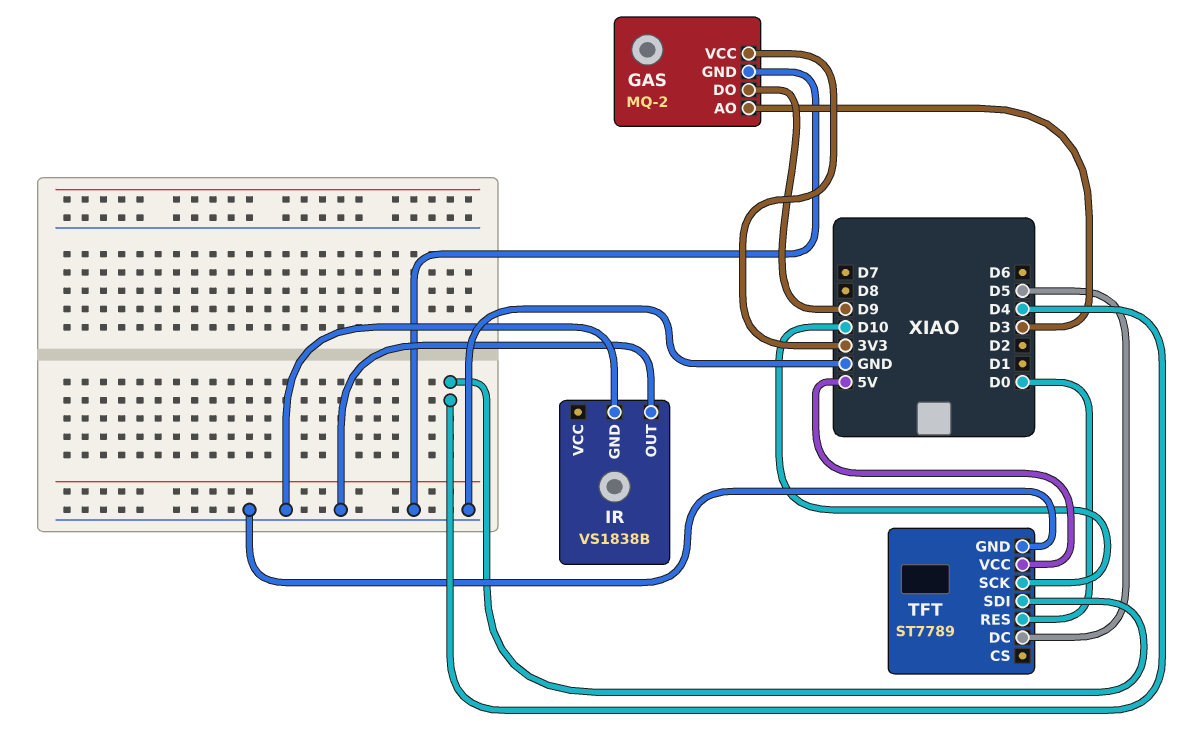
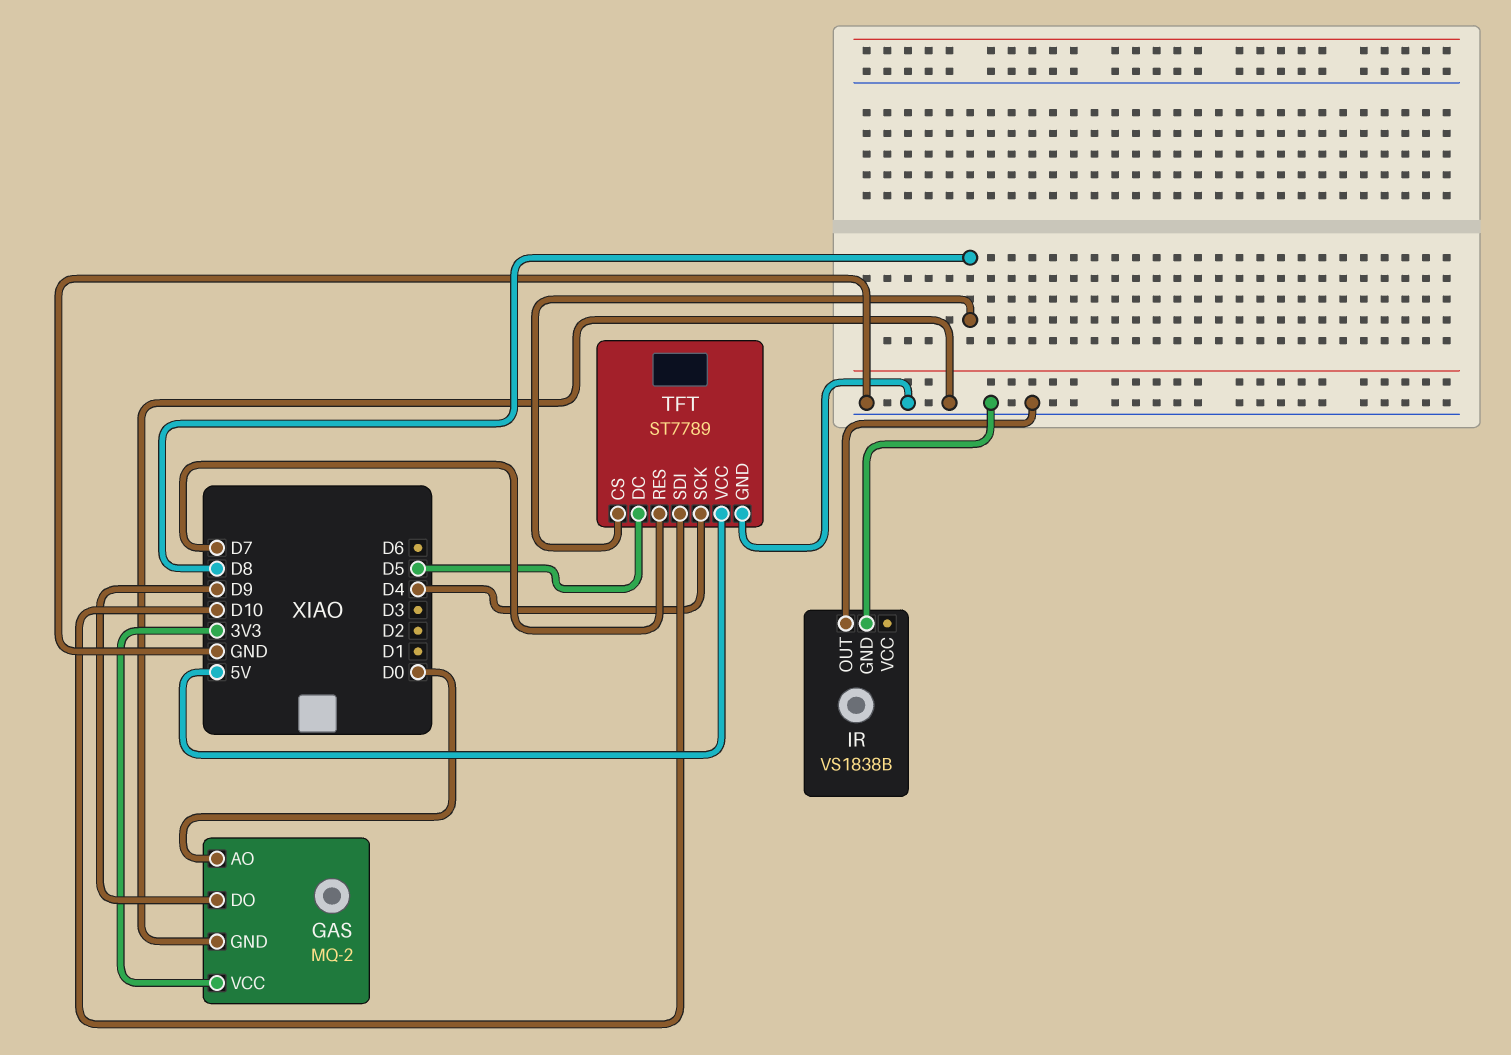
GAS pin AO: D3 -> D0
TFT pin CS: none -> D8
TFT pin RES: D0 -> D7
TFT pin SCK: D10 -> D4
TFT pin SDI: D4 -> D10

